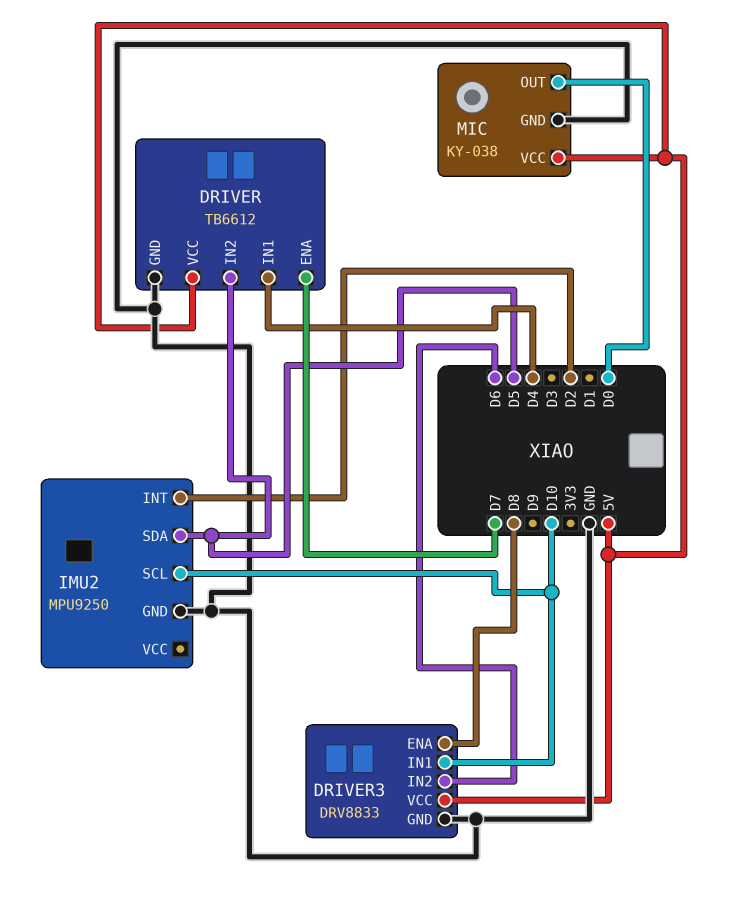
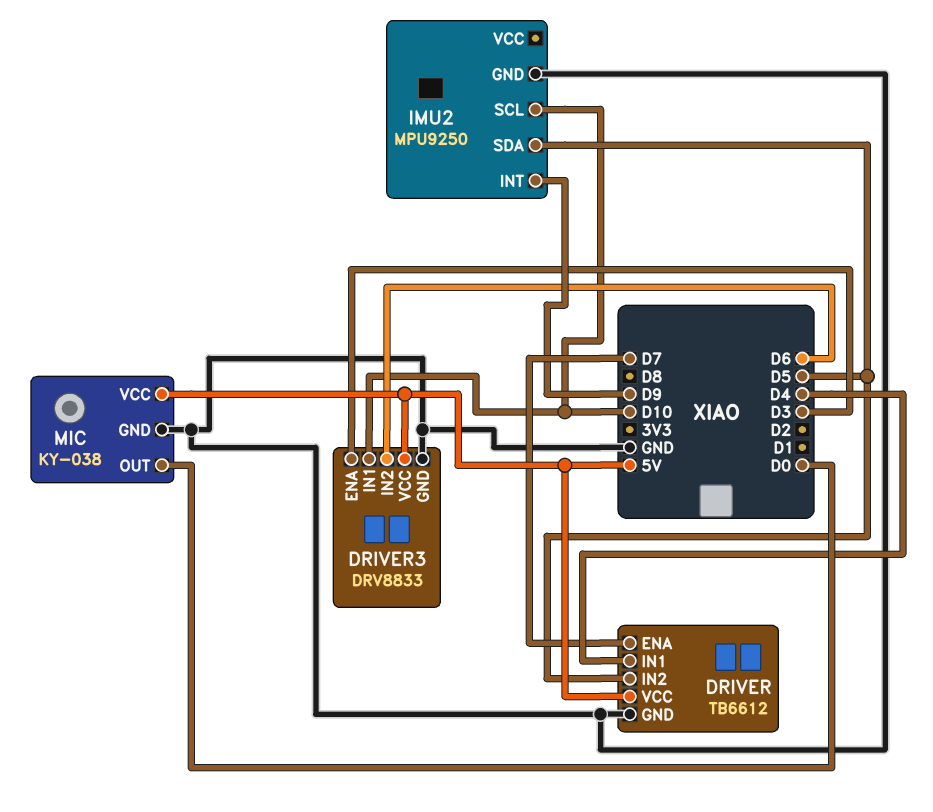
DRIVER3 pin ENA: D8 -> D3
IMU2 pin INT: D2 -> D9

